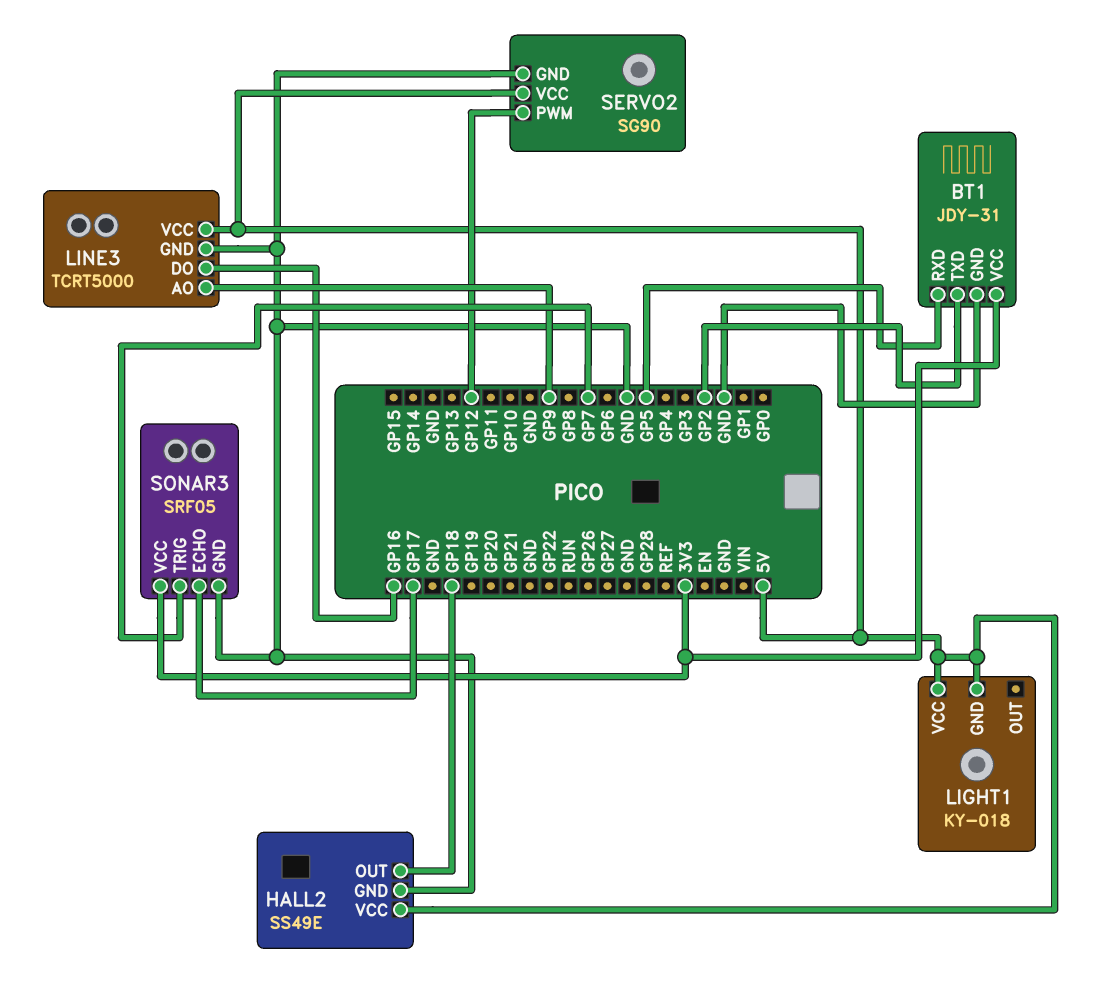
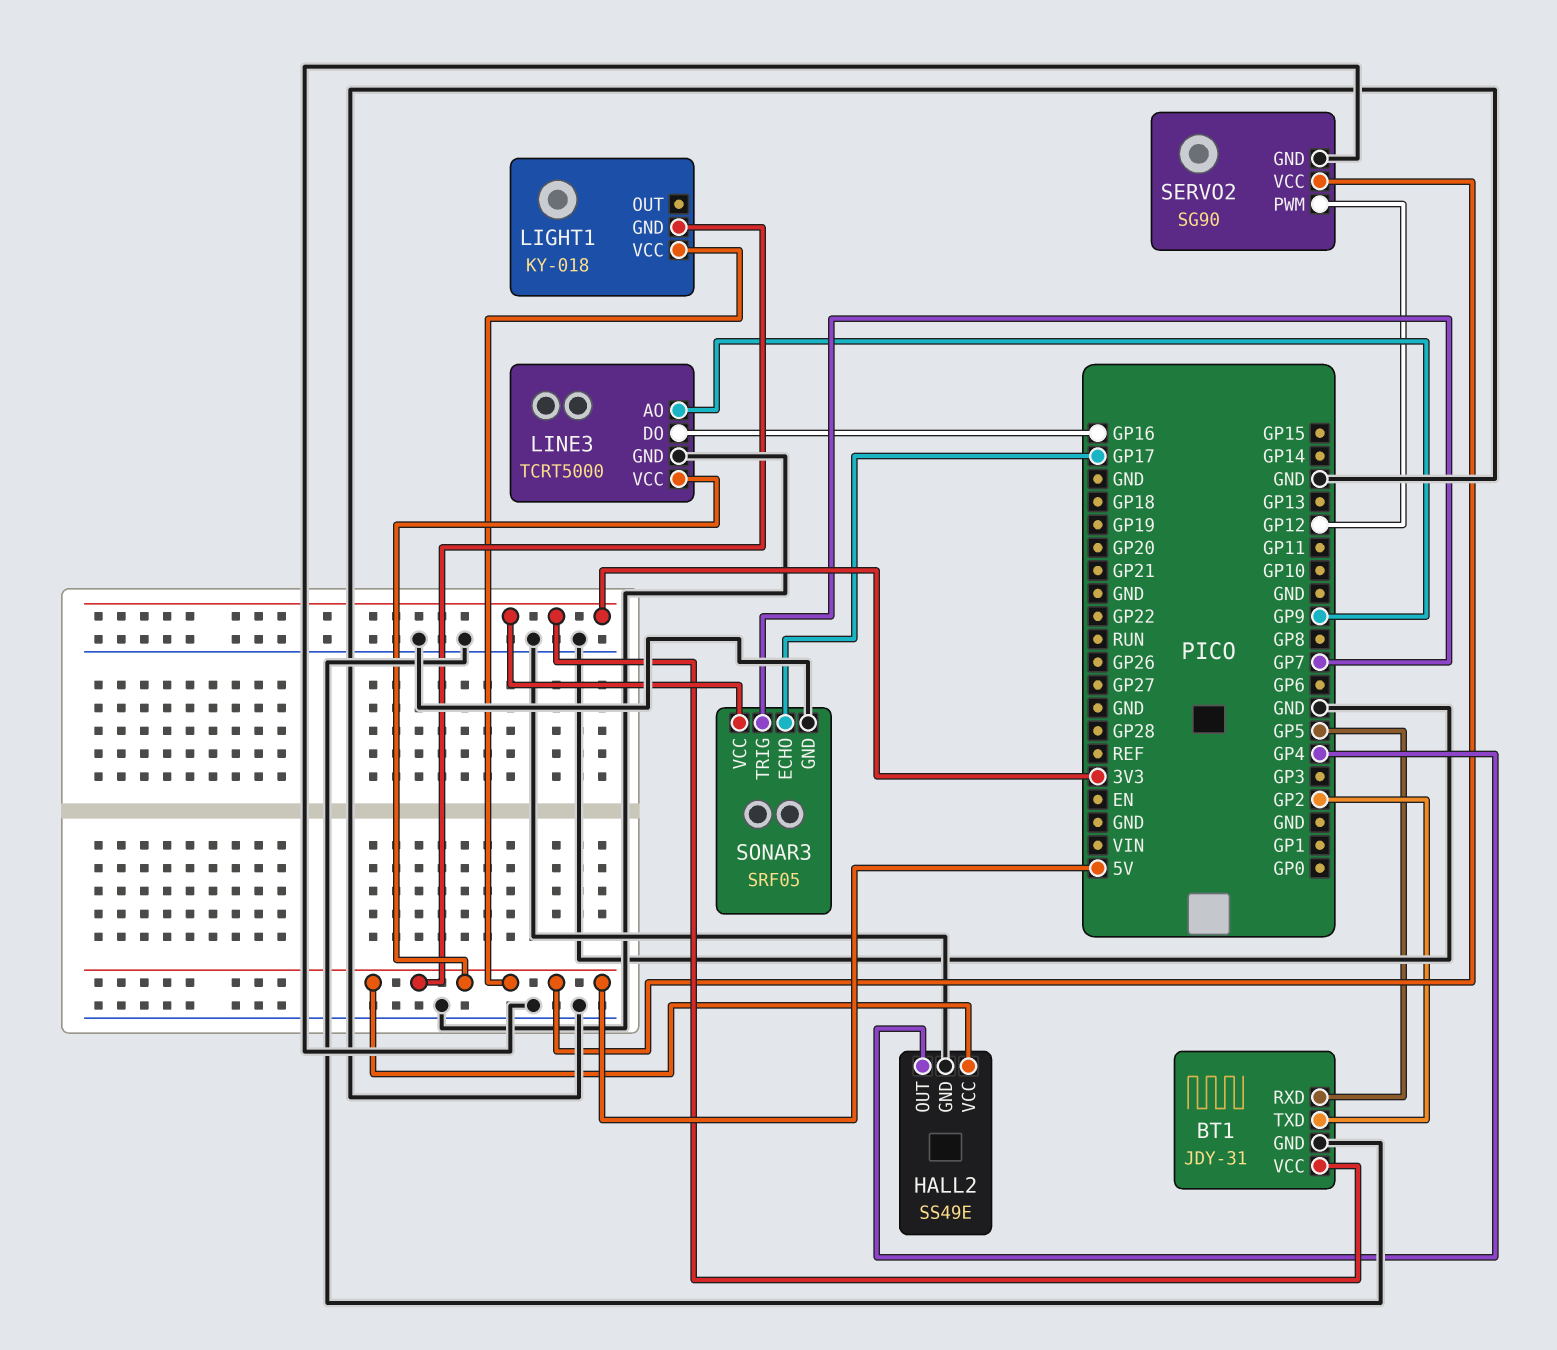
HALL2 pin OUT: GP18 -> GP4

